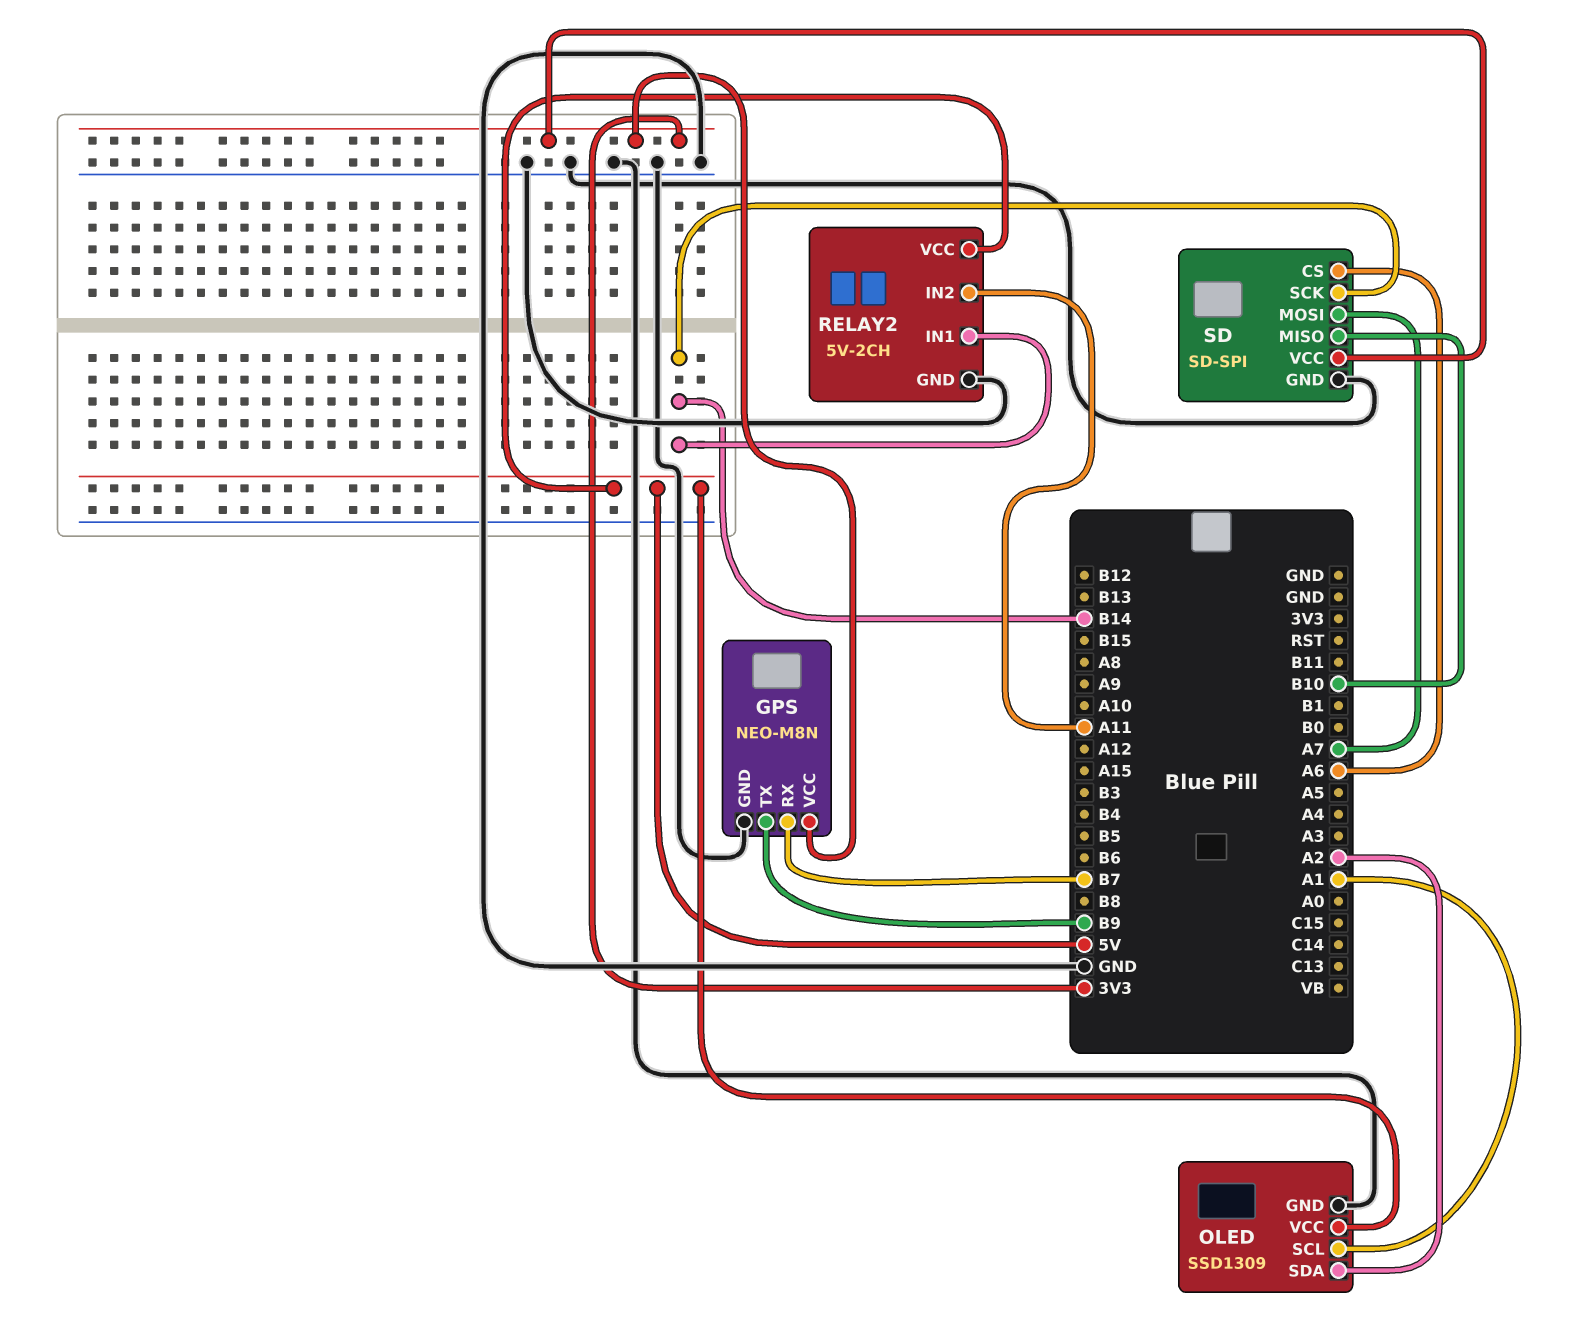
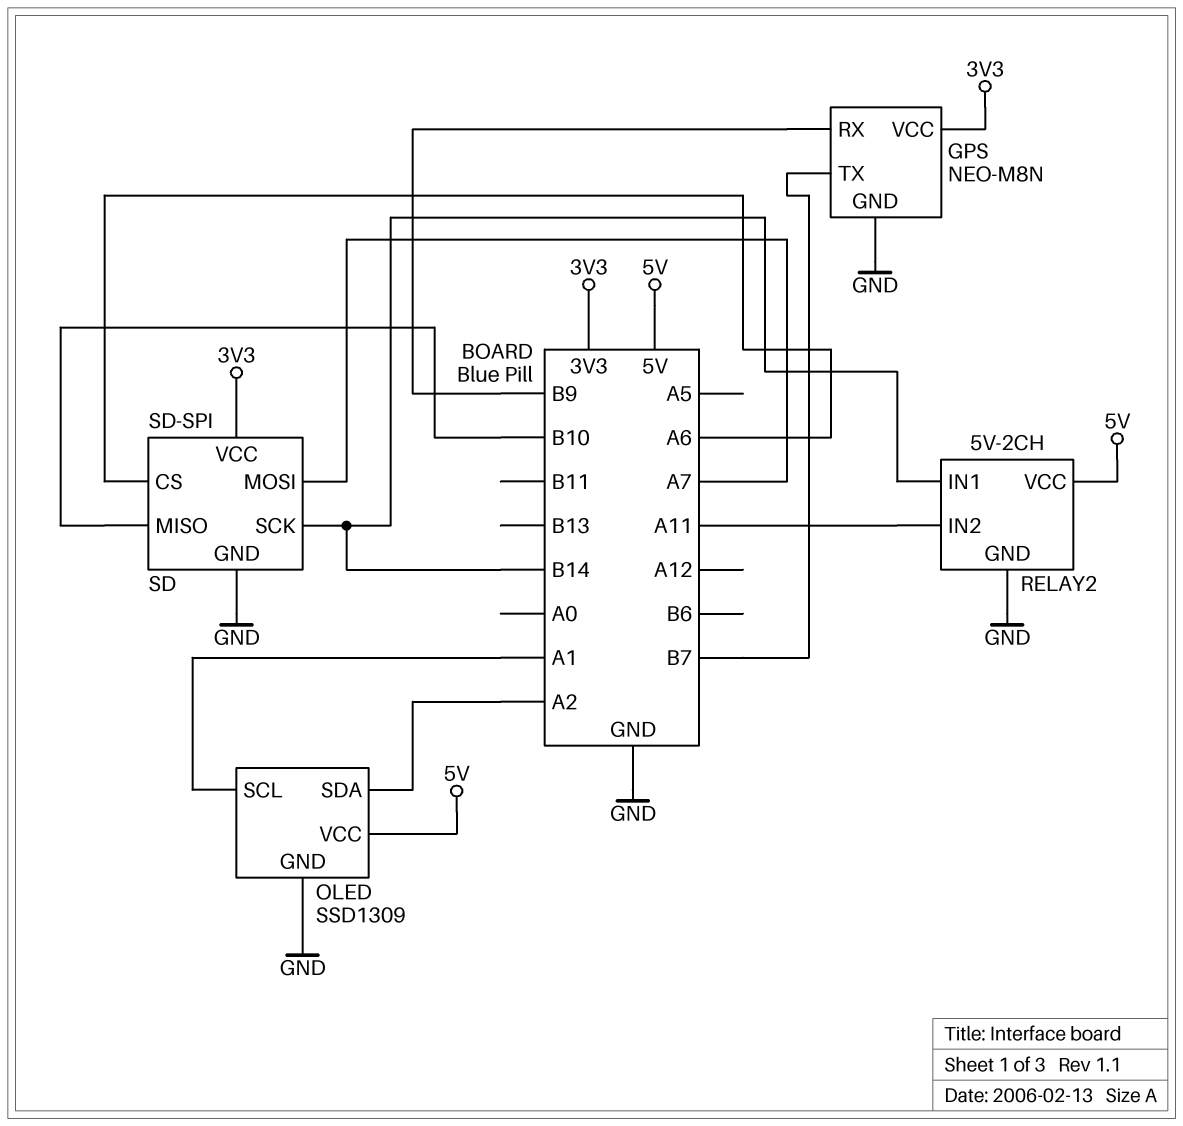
GPS pin RX: B7 -> B9
GPS pin TX: B9 -> B7

